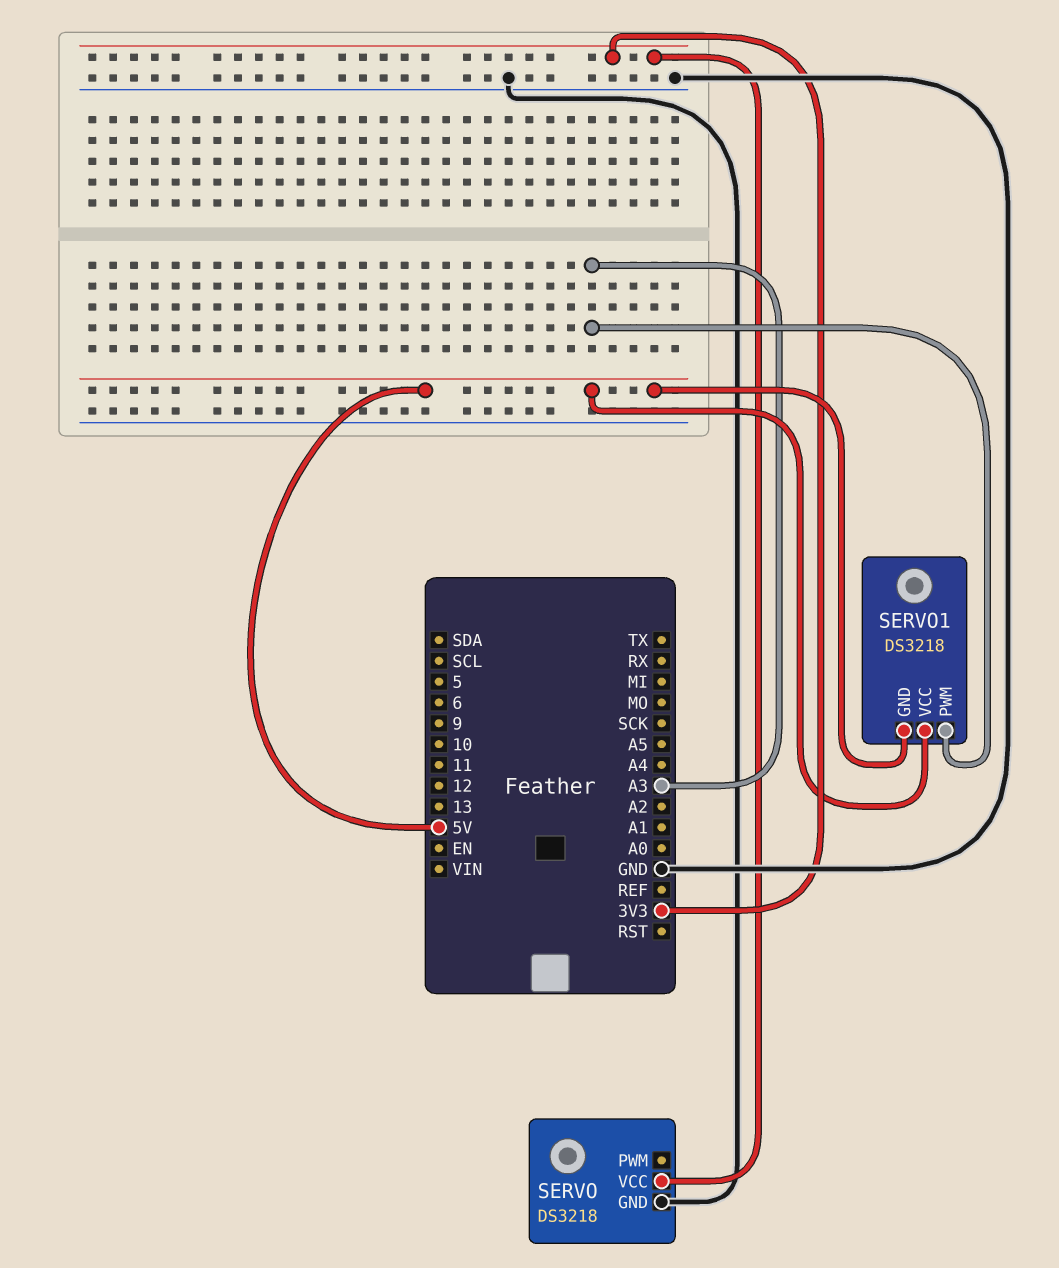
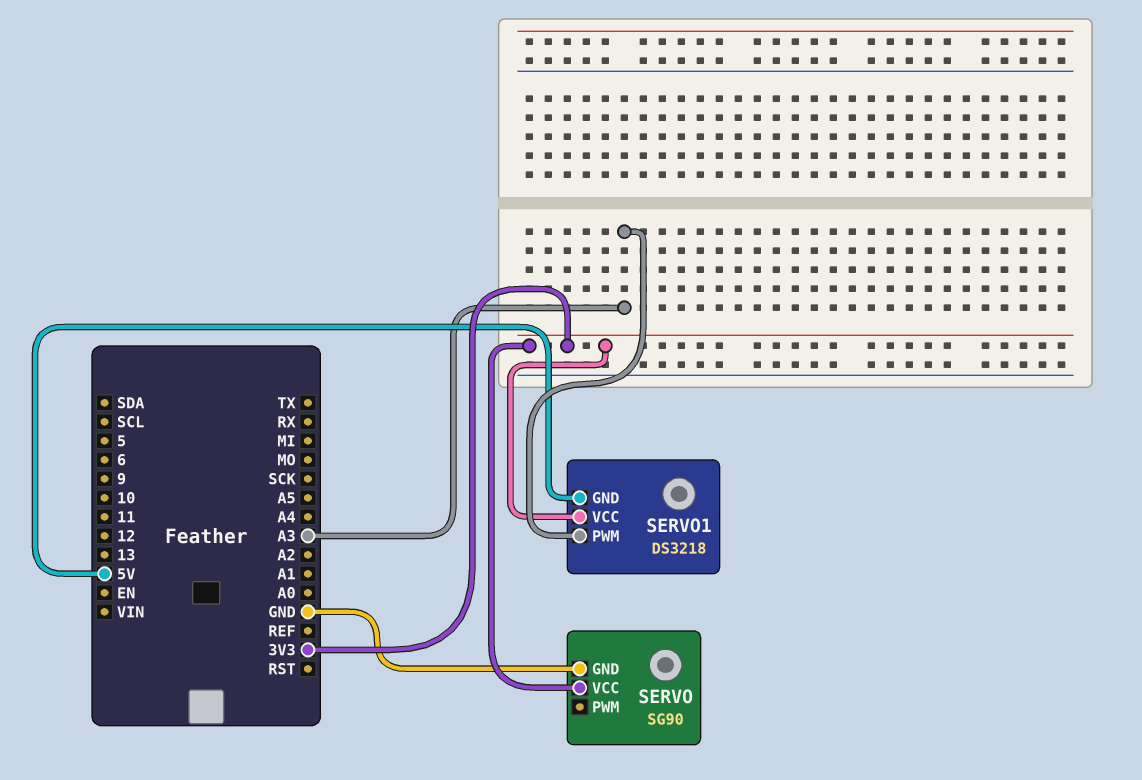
SERVO: DS3218 -> SG90
SERVO1 pin VCC: 5V -> 3V3

